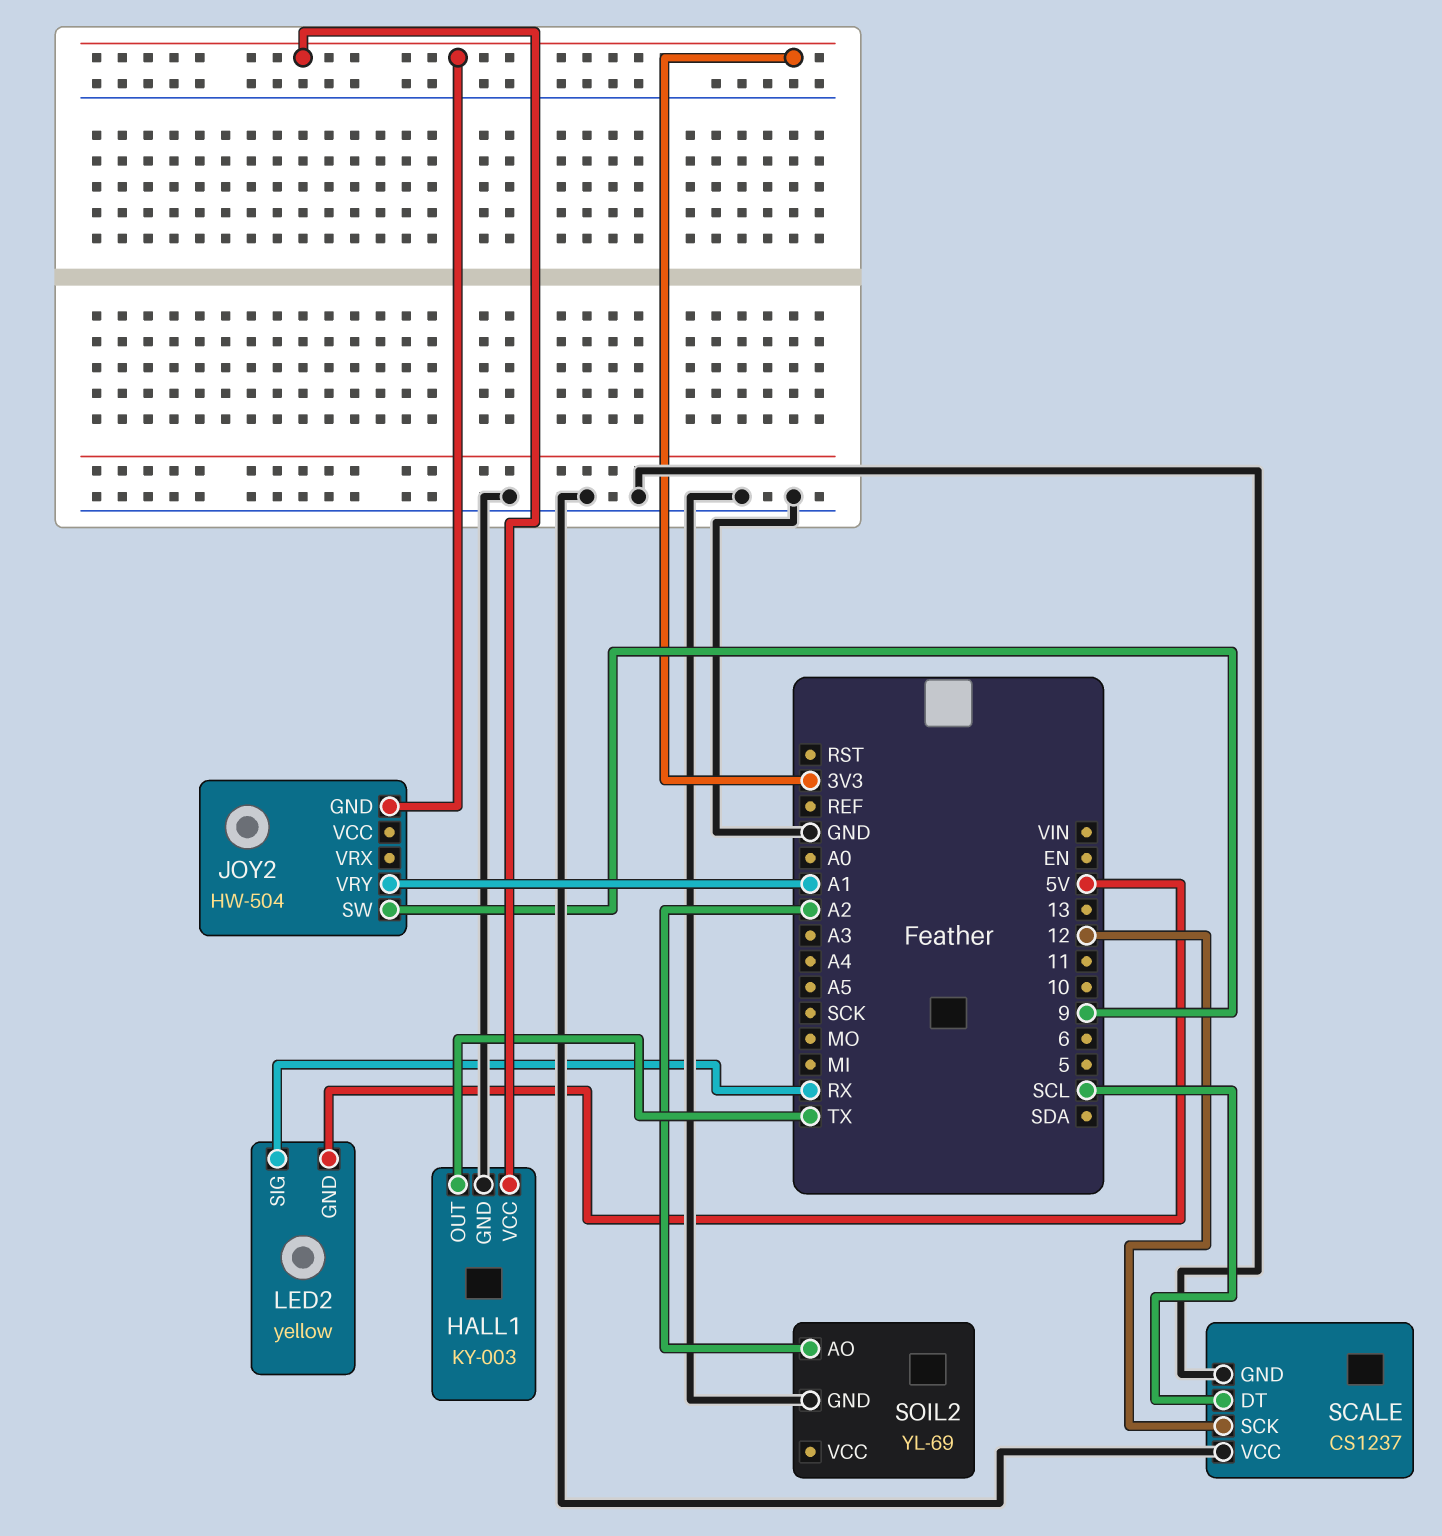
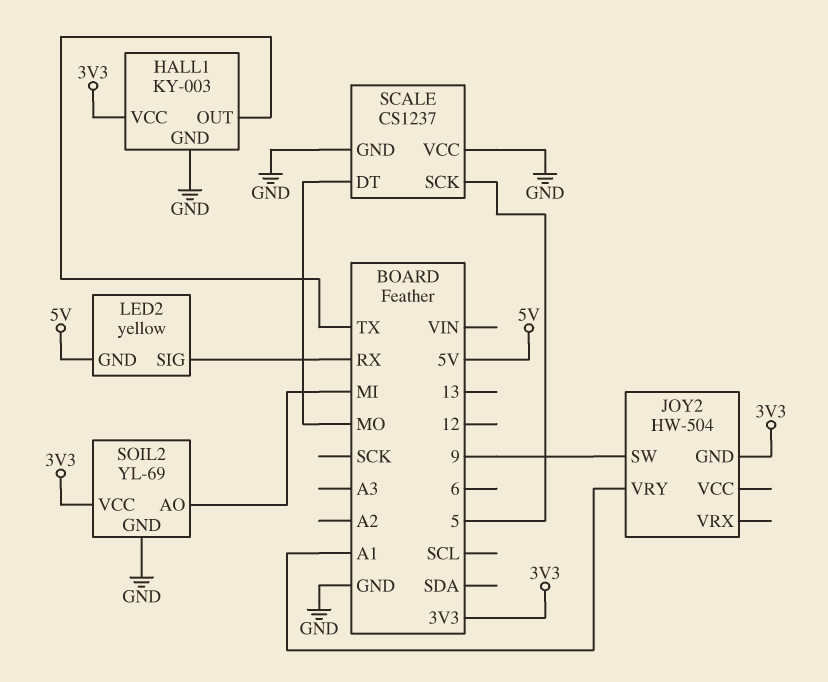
SCALE pin DT: SCL -> MO
SCALE pin SCK: 12 -> 5
SOIL2 pin AO: A2 -> MI
SOIL2 pin VCC: none -> 3V3

